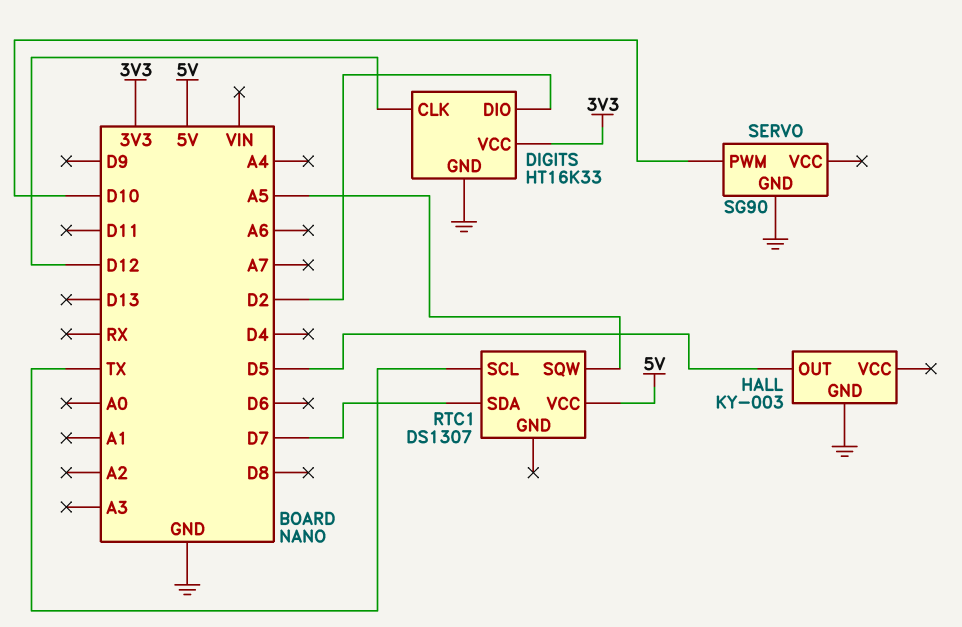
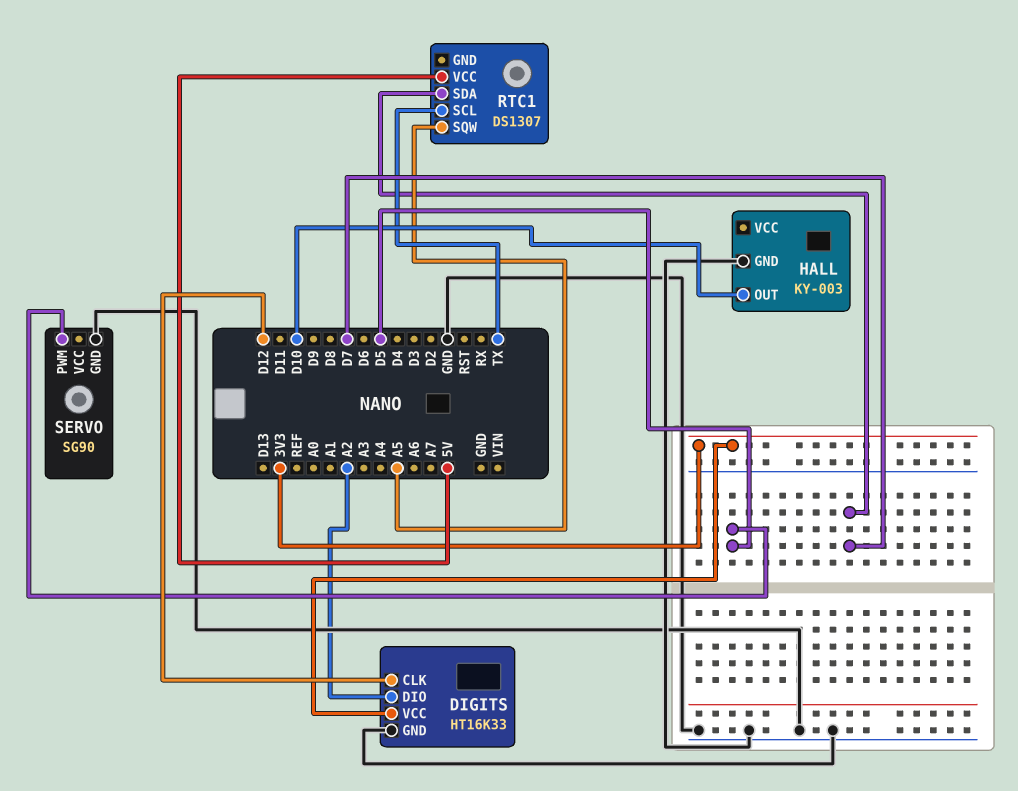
DIGITS pin DIO: D2 -> A2
HALL pin OUT: D5 -> D10
SERVO pin PWM: D10 -> D5

